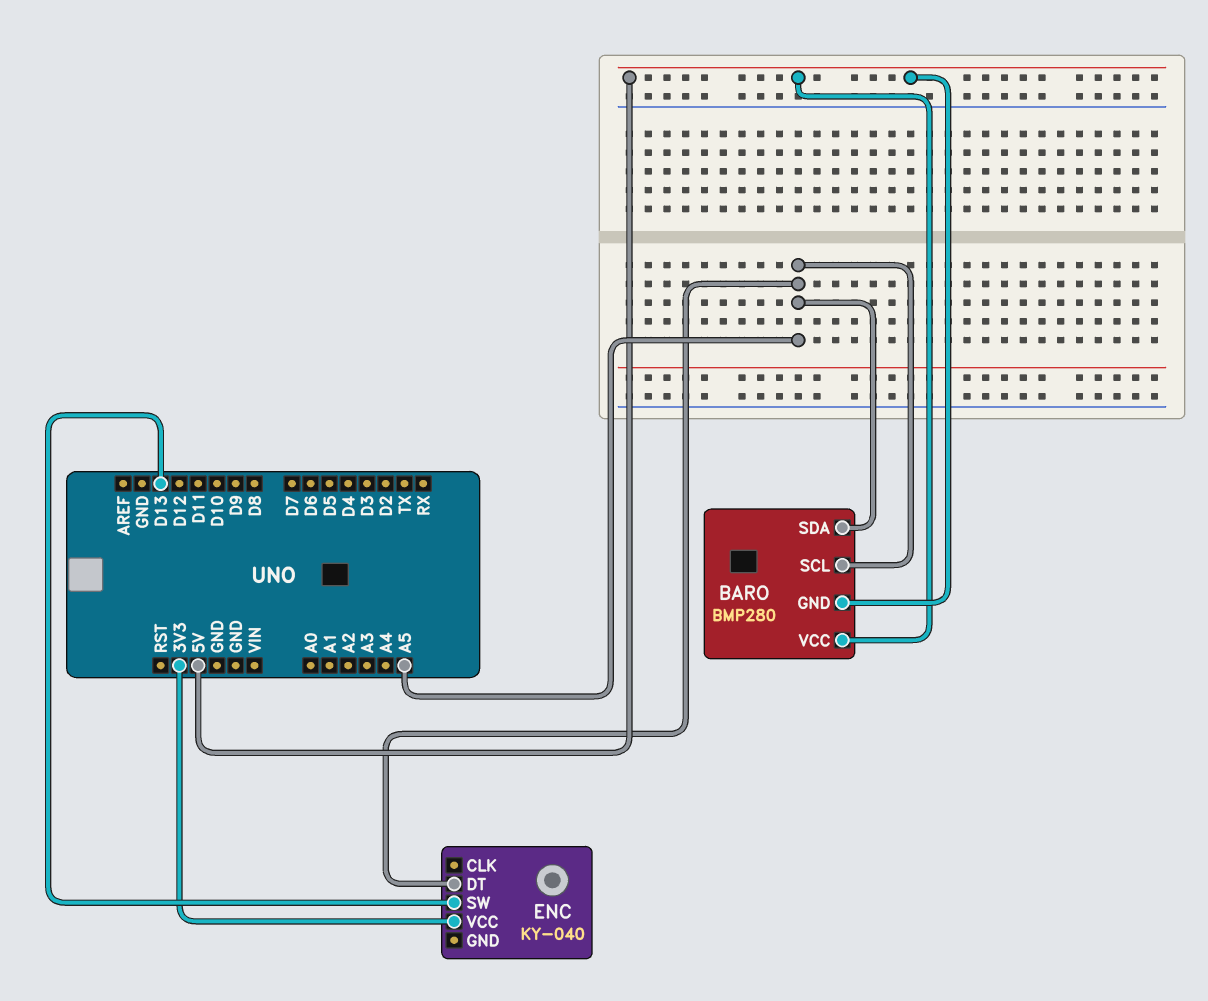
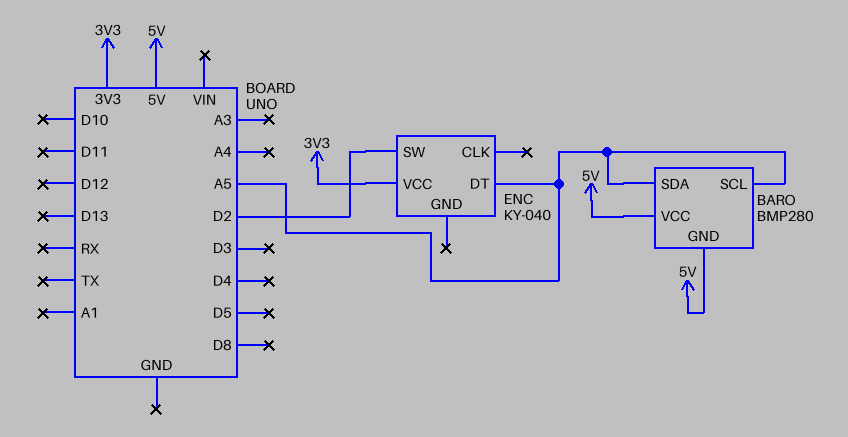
ENC pin SW: D13 -> D2

